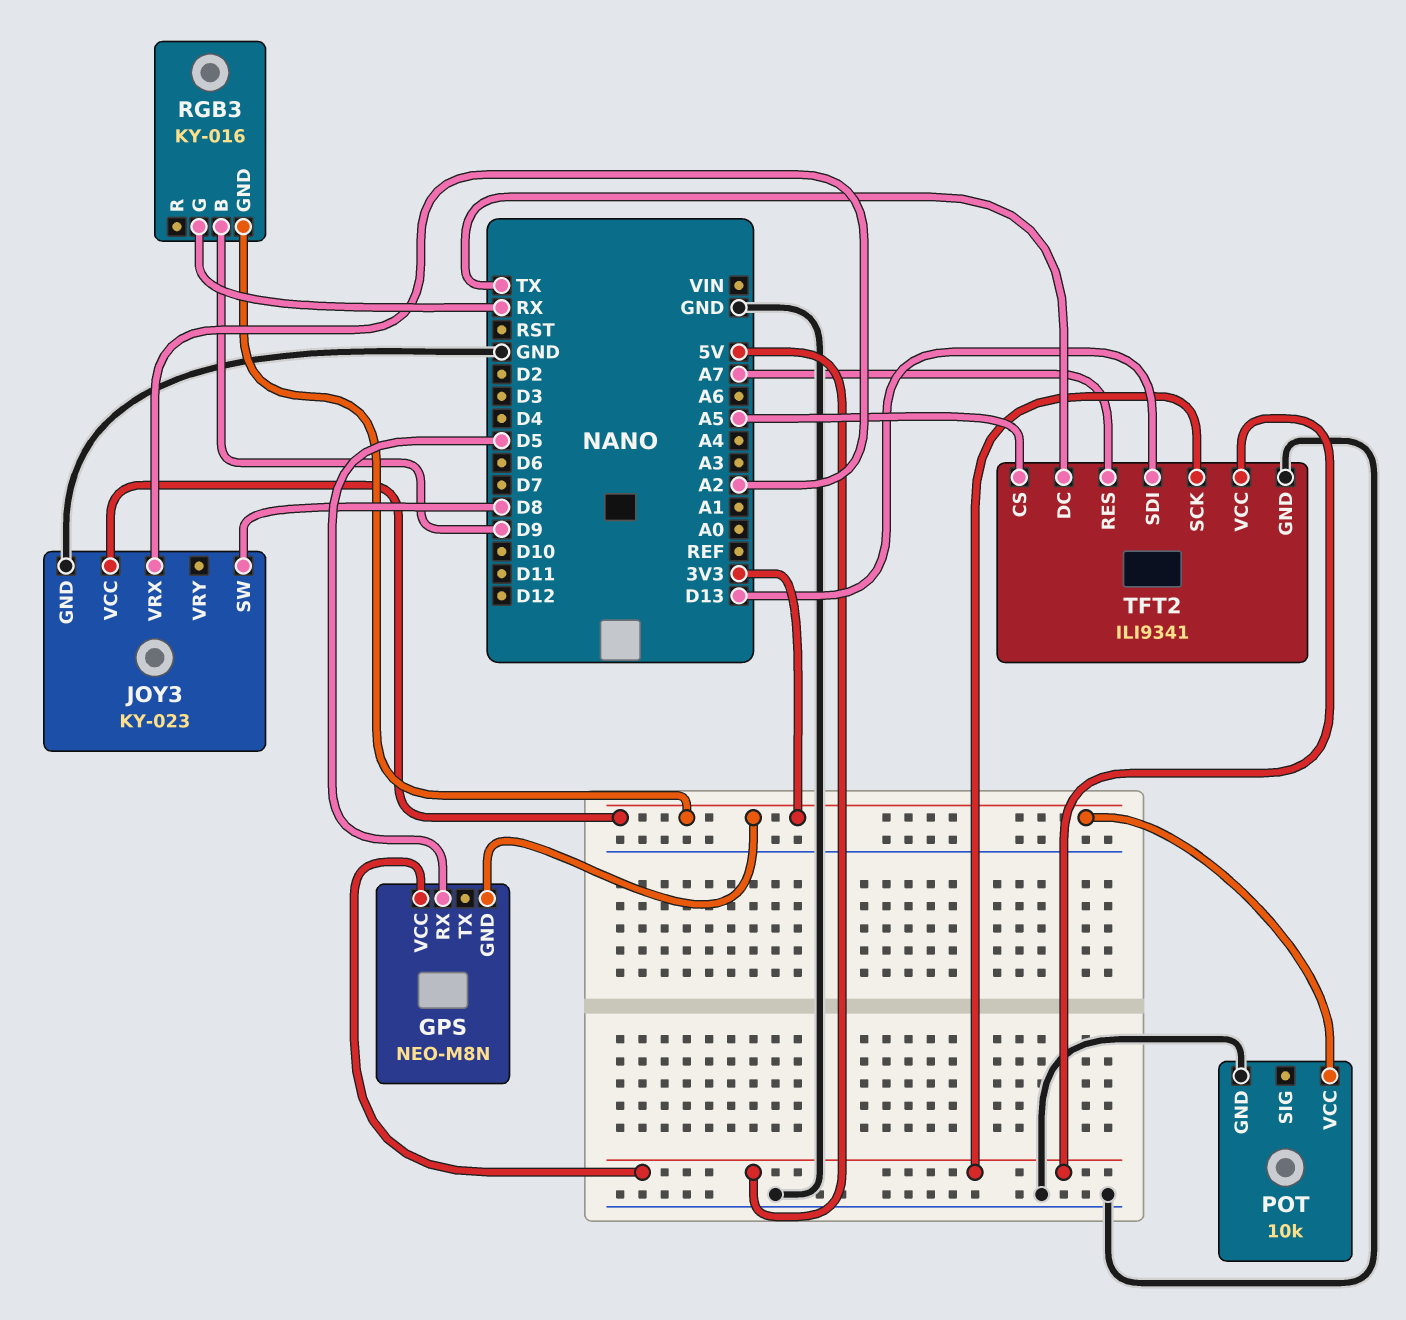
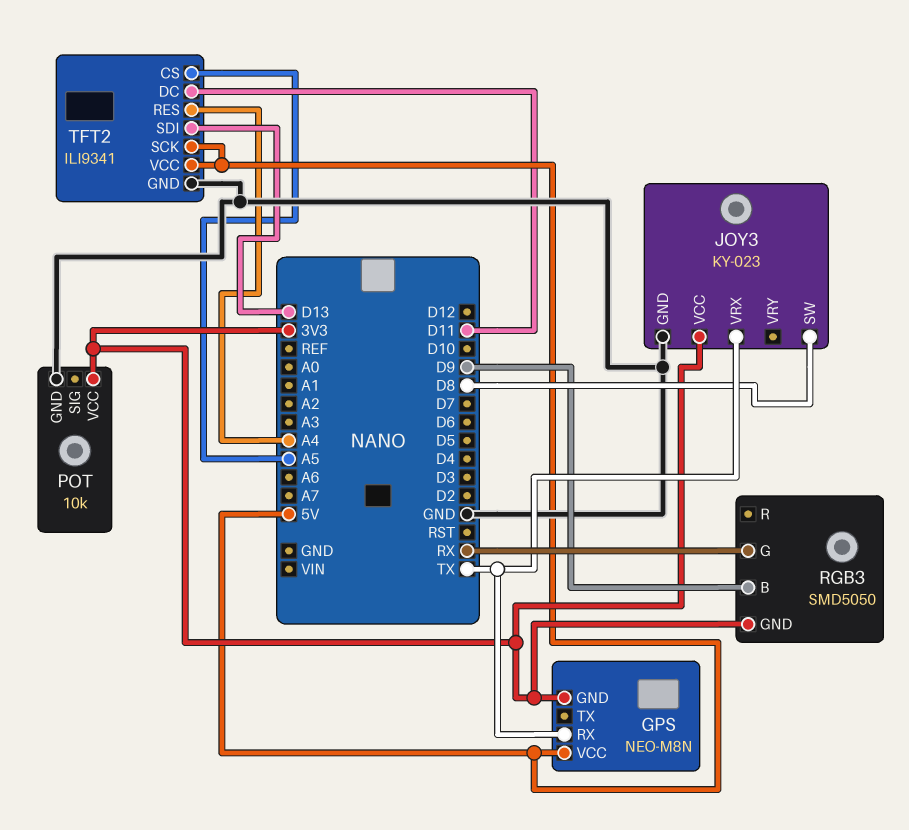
GPS pin RX: D5 -> TX
JOY3 pin VRX: A2 -> TX
RGB3: KY-016 -> SMD5050
TFT2 pin DC: TX -> D11
TFT2 pin RES: A7 -> A4

